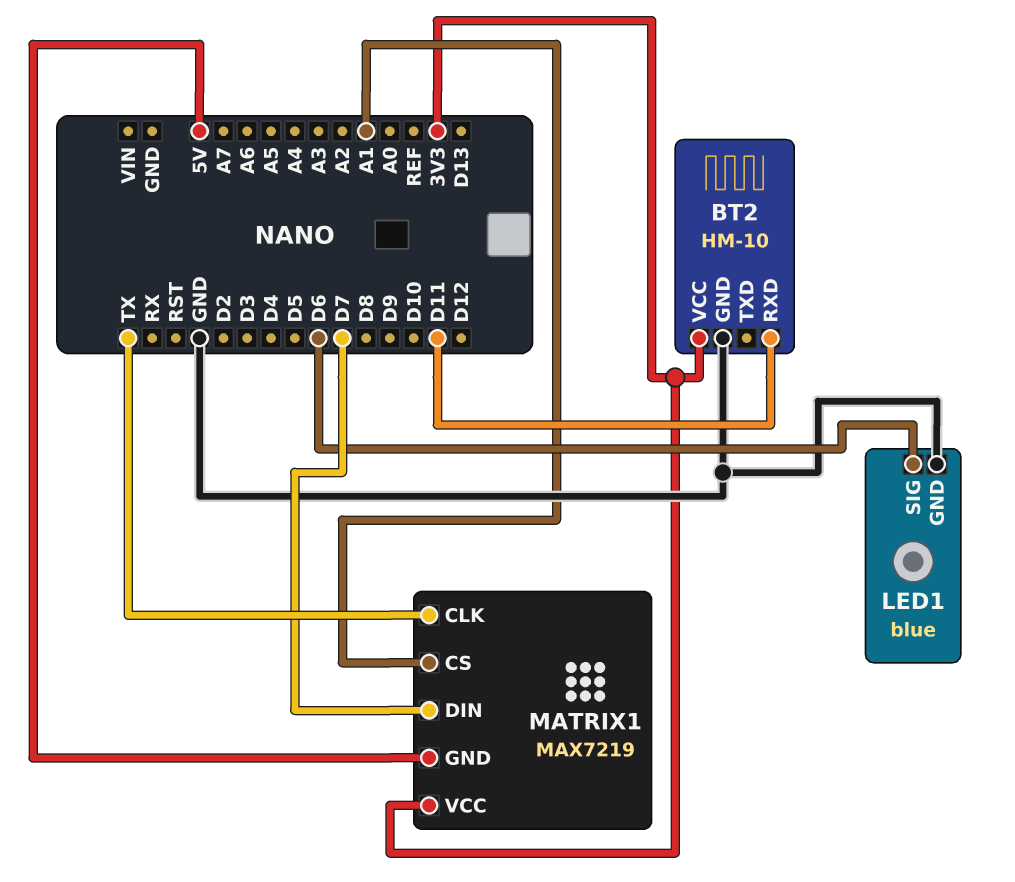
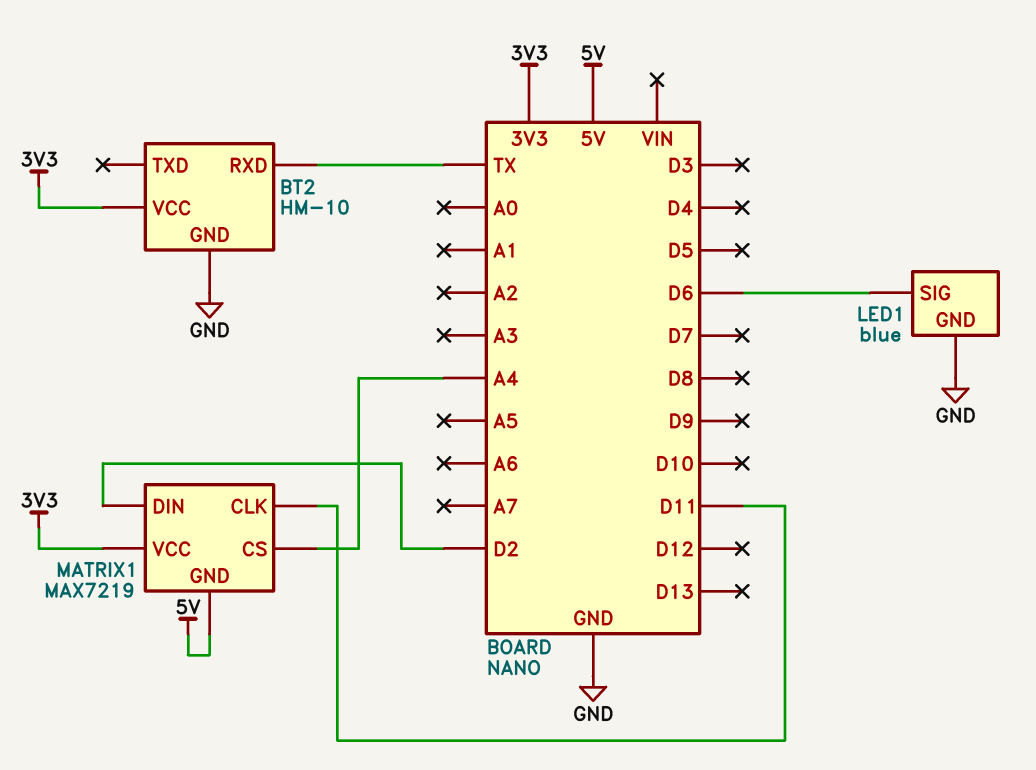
BT2 pin RXD: D11 -> TX
MATRIX1 pin CLK: TX -> D11
MATRIX1 pin CS: A1 -> A4
MATRIX1 pin DIN: D7 -> D2

